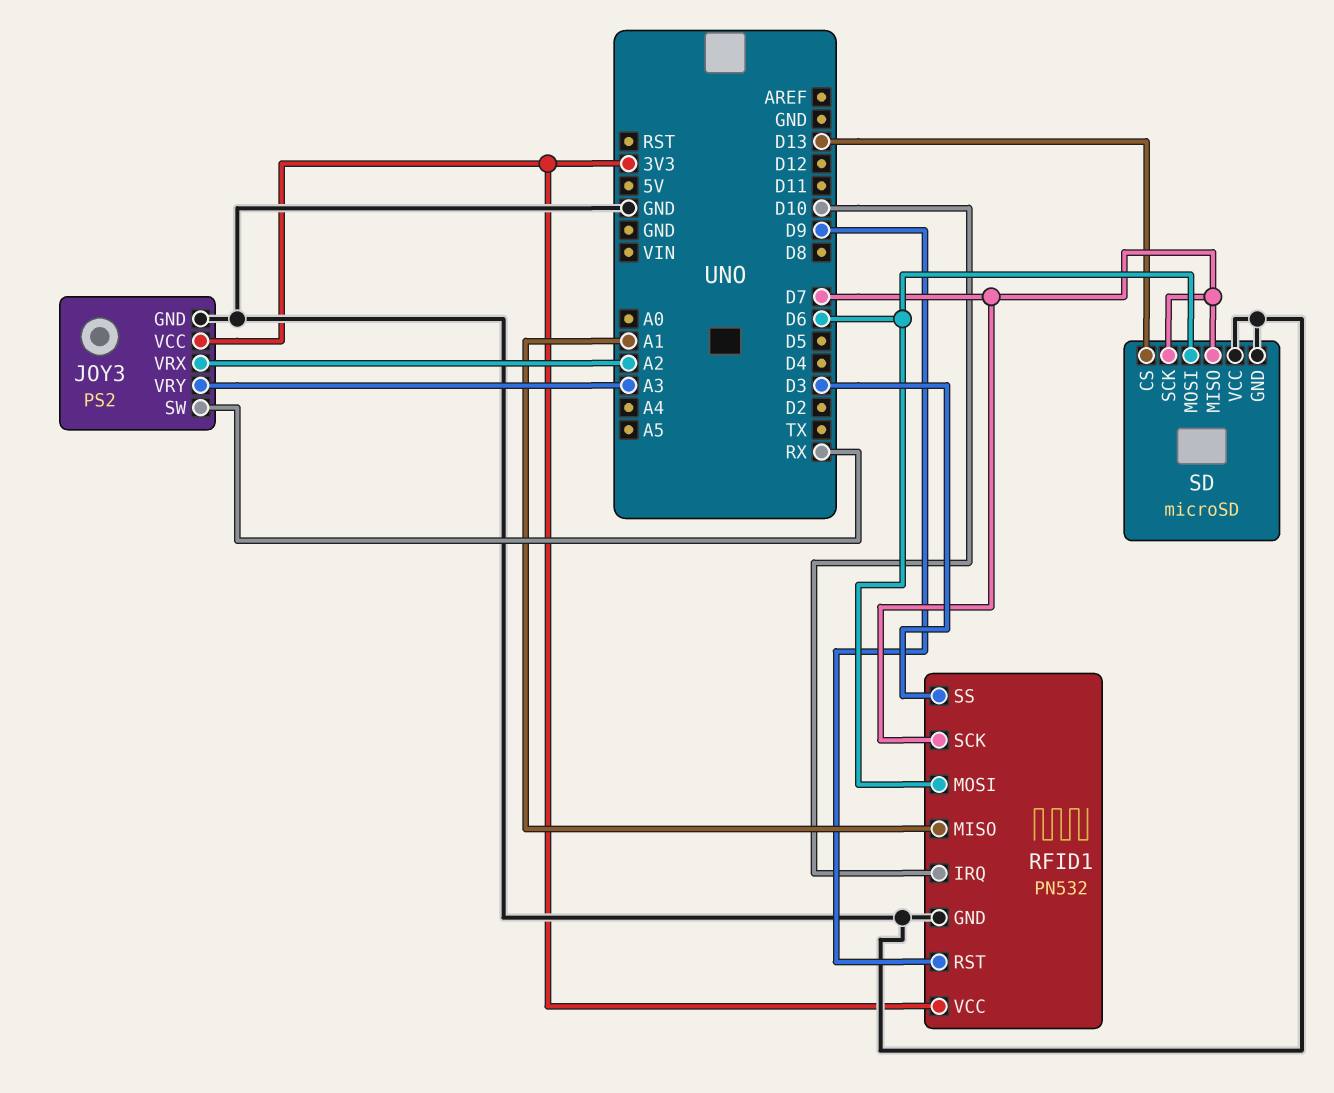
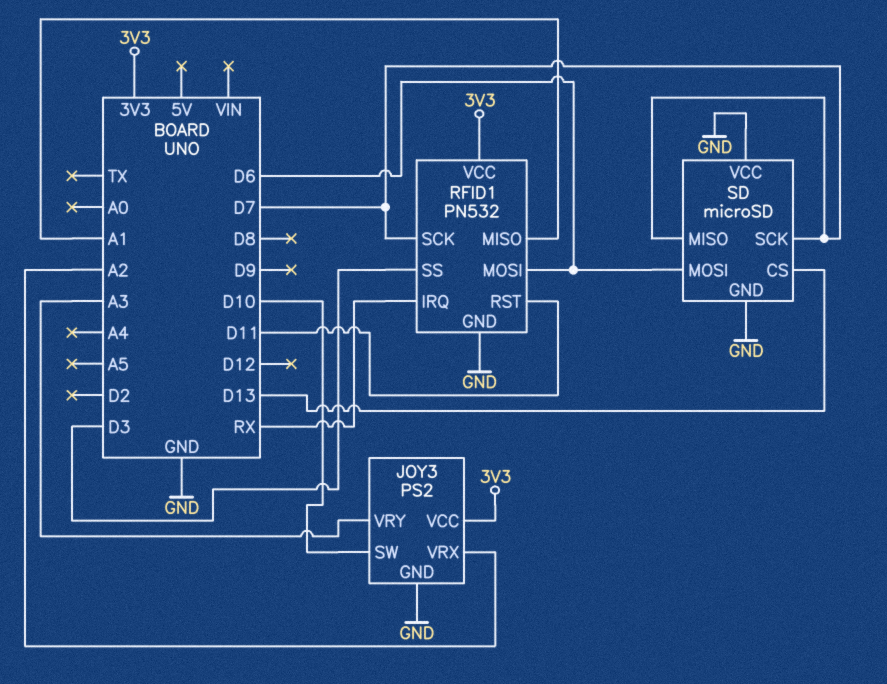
JOY3 pin SW: RX -> D10
RFID1 pin IRQ: D10 -> RX
RFID1 pin RST: D9 -> D11

